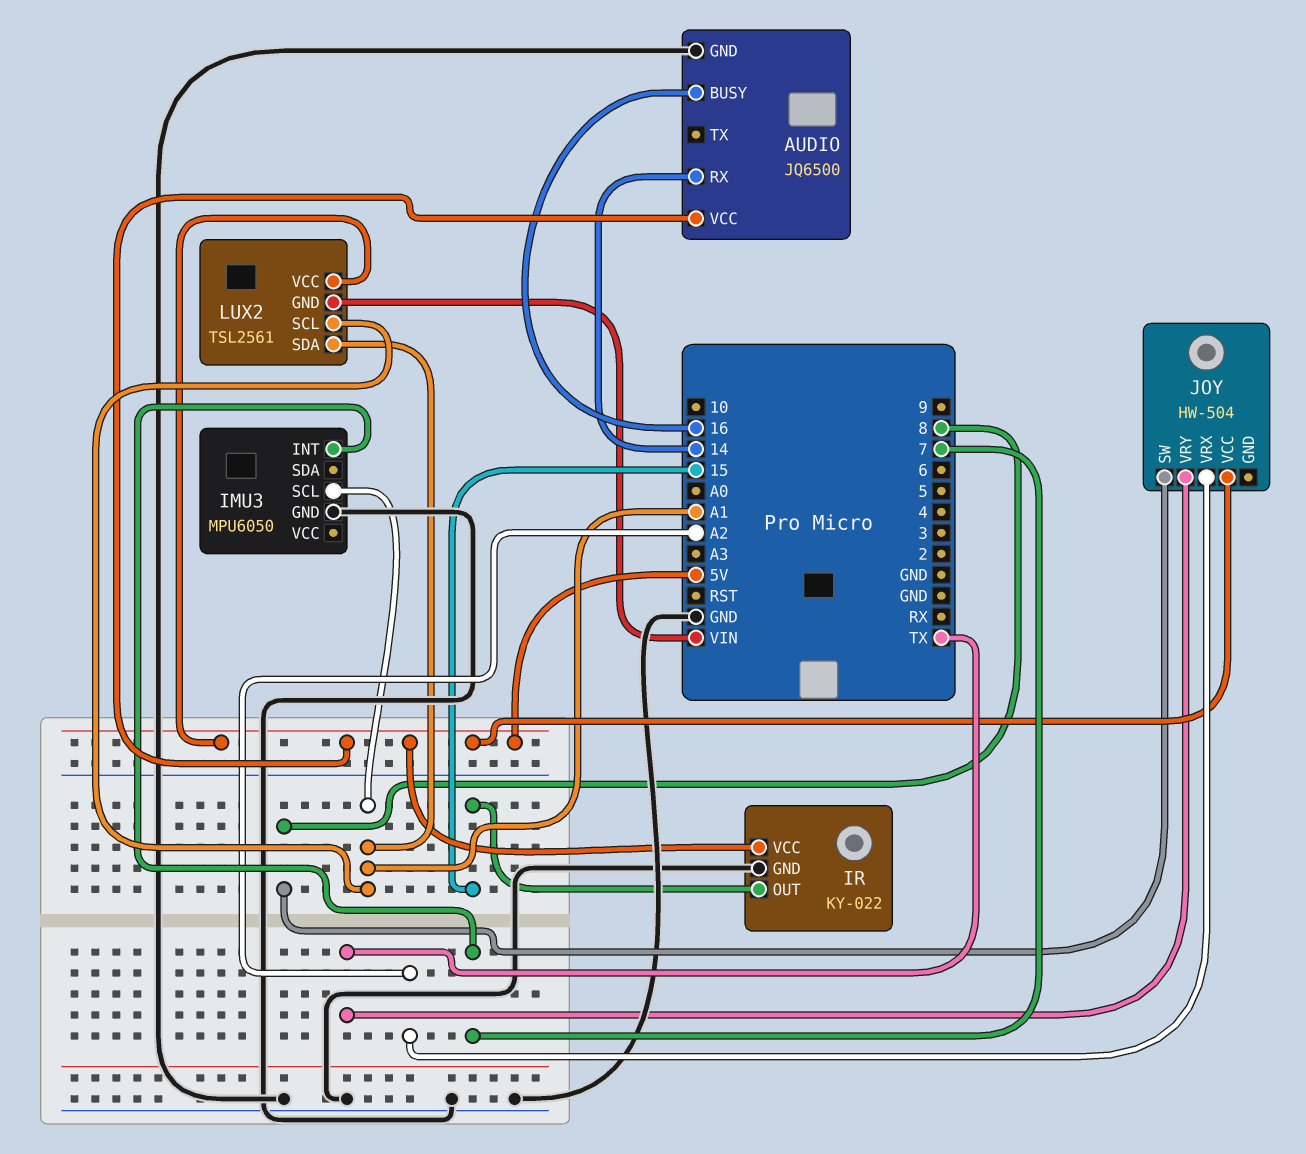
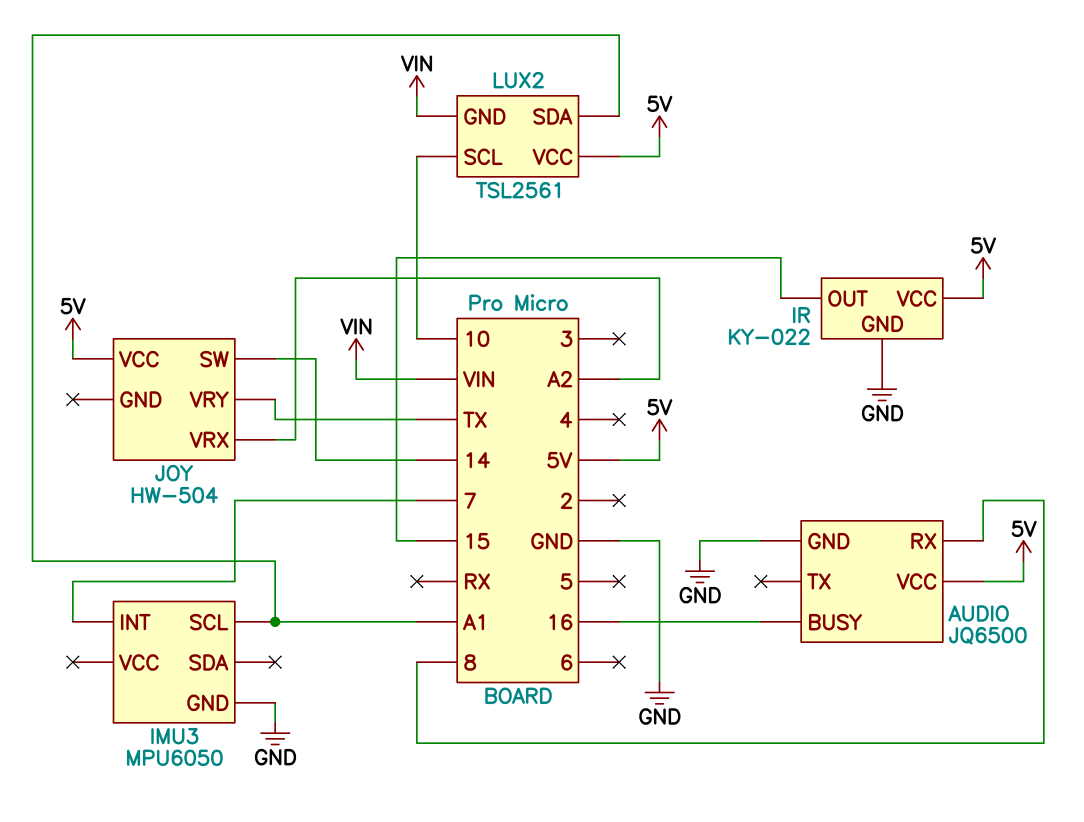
AUDIO pin RX: 14 -> 8
JOY pin SW: 8 -> 14
LUX2 pin SCL: A1 -> 10

